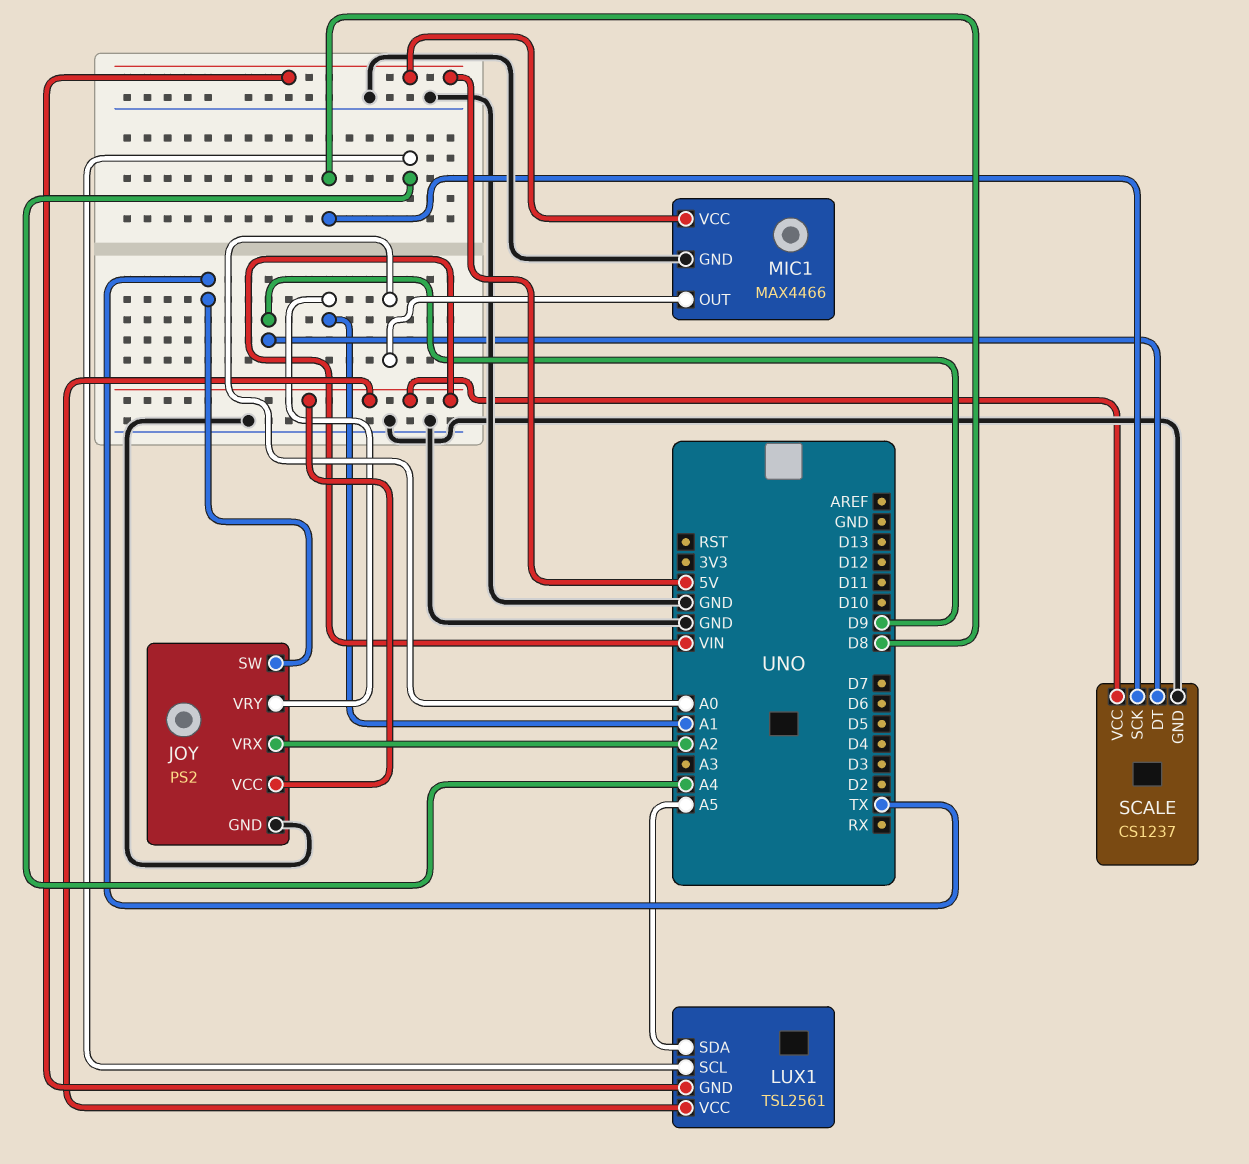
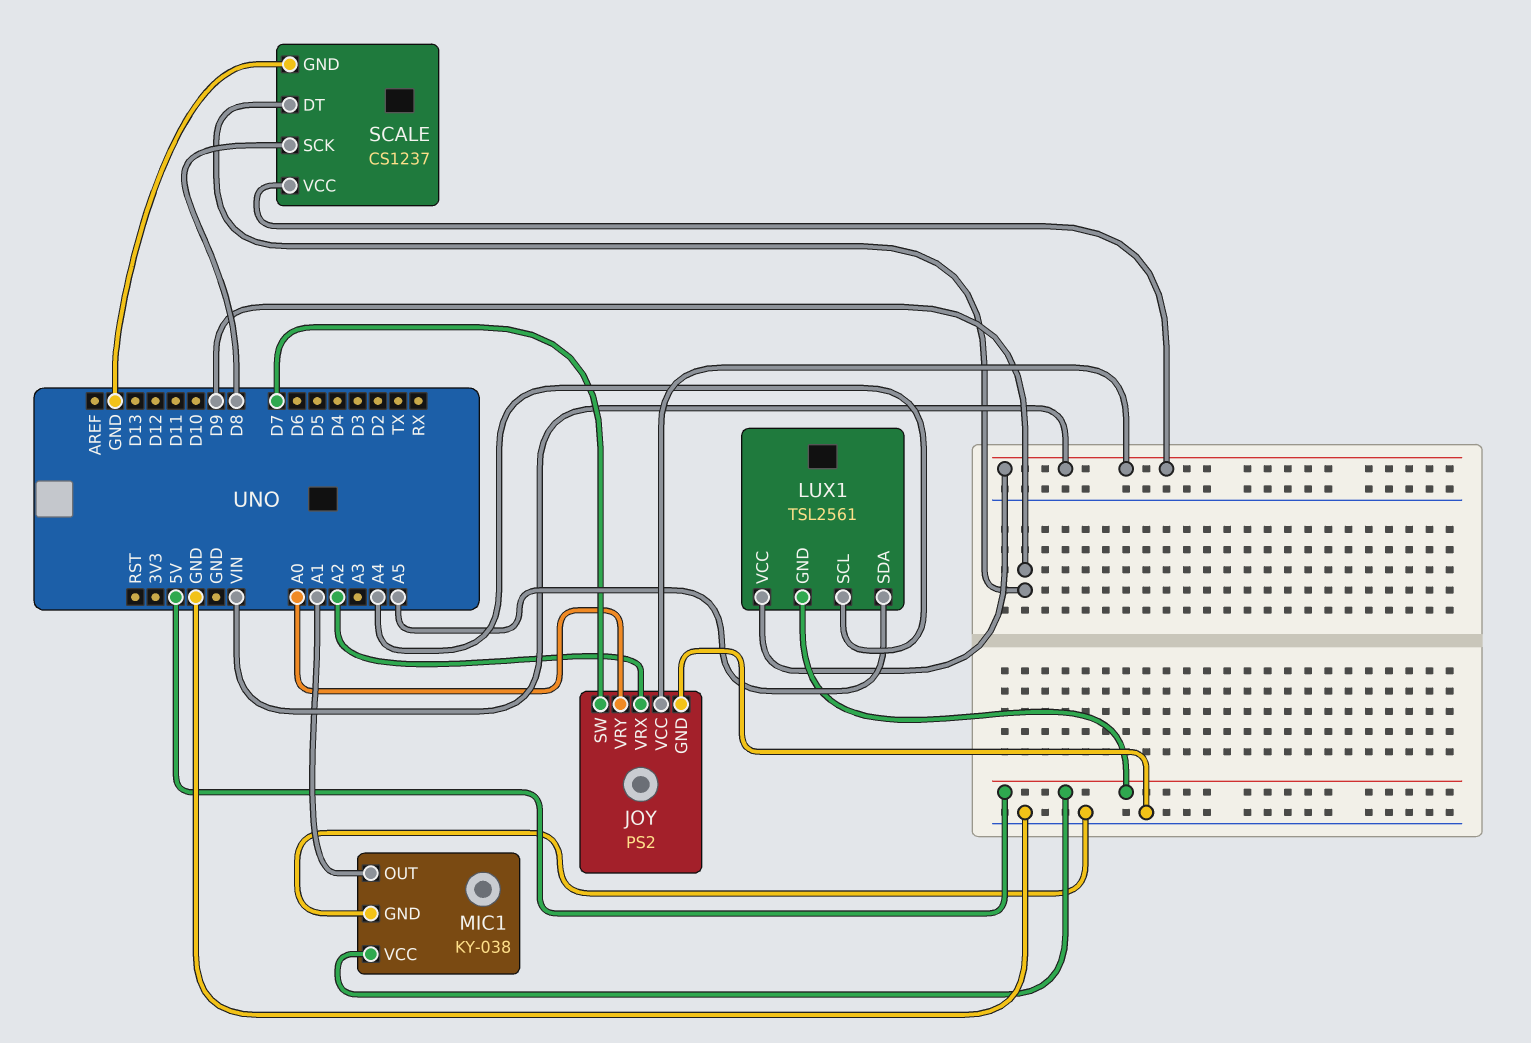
JOY pin SW: TX -> D7
JOY pin VRY: A1 -> A0
MIC1: MAX4466 -> KY-038
MIC1 pin OUT: A0 -> A1

